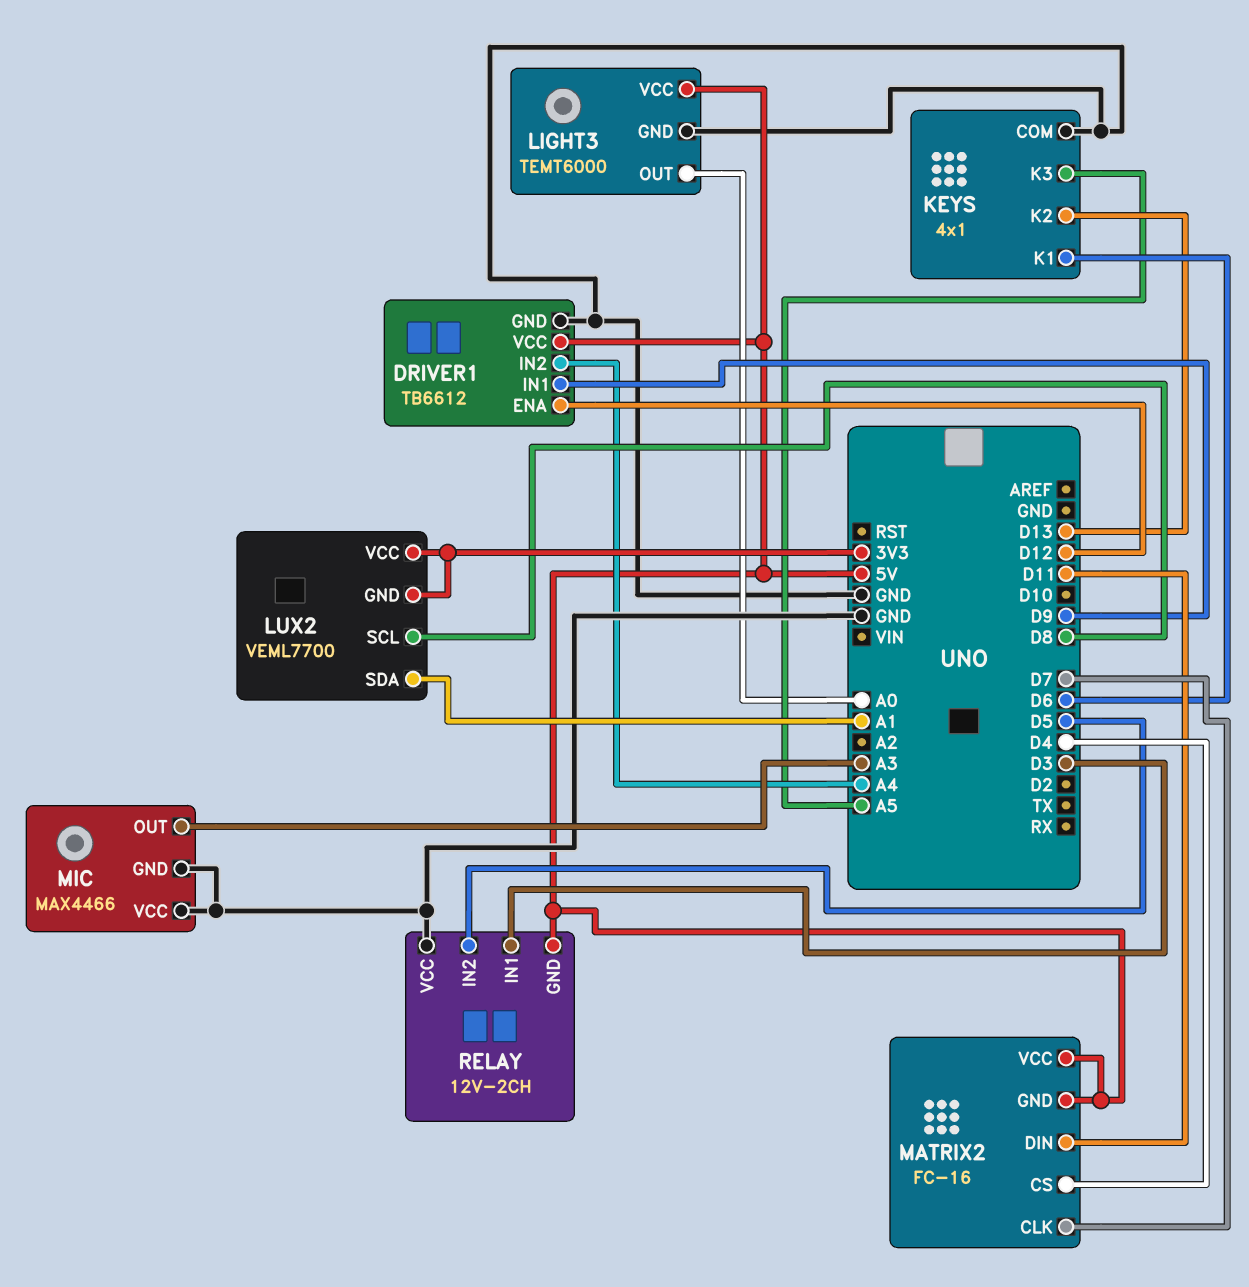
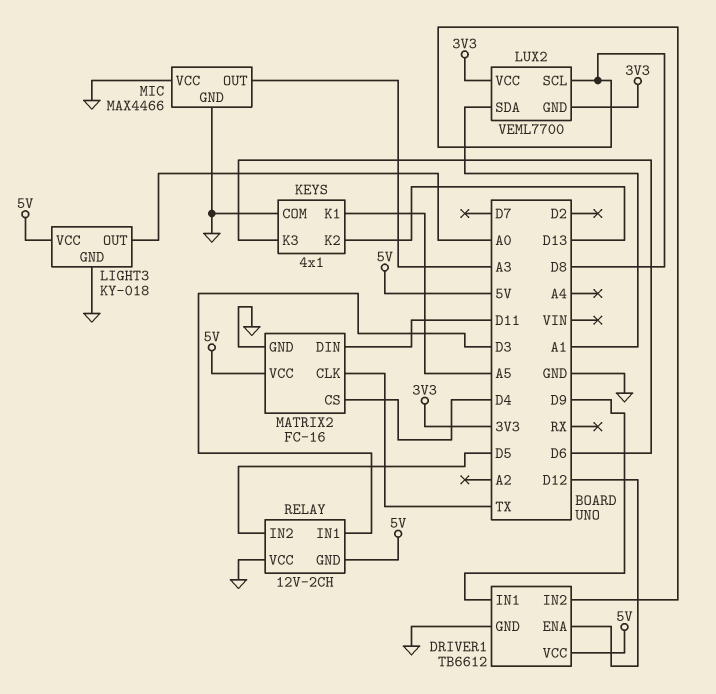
DRIVER1 pin IN2: A4 -> D8
KEYS pin K1: D6 -> A5
KEYS pin K3: A5 -> D6
LIGHT3: TEMT6000 -> KY-018
MATRIX2 pin CLK: D7 -> TX
MATRIX2 pin GND: 5V -> GND

